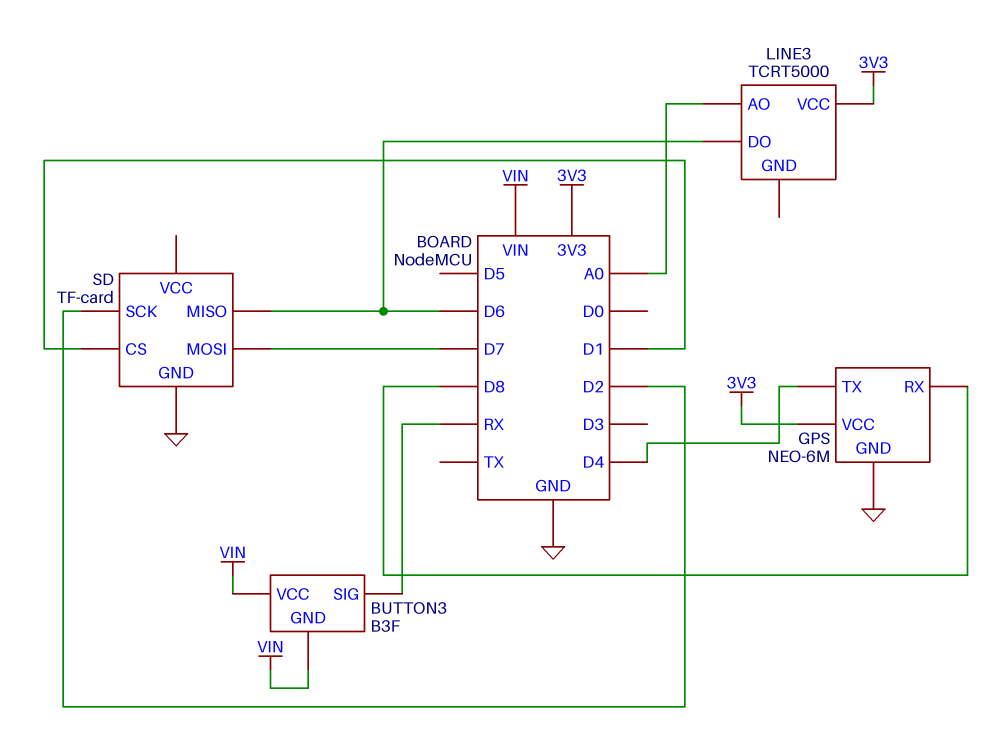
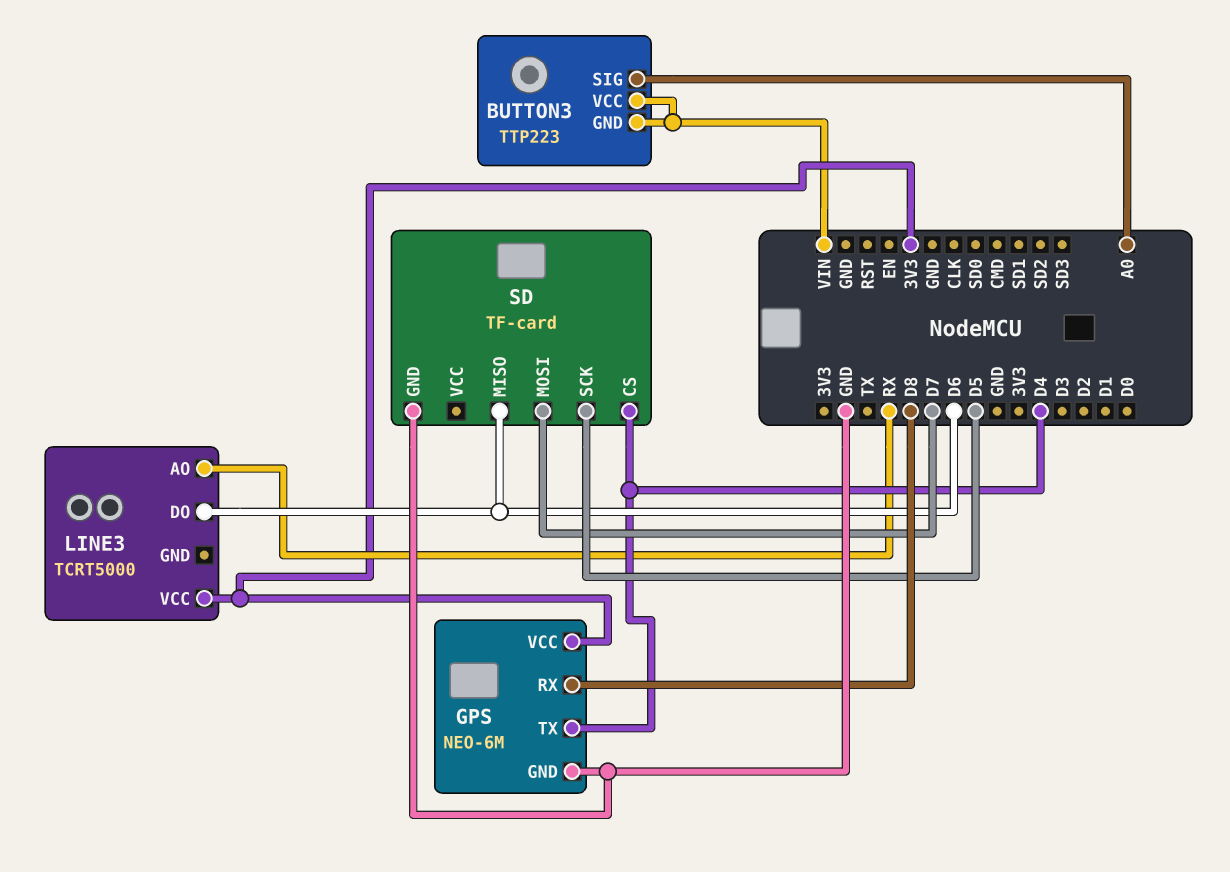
BUTTON3: B3F -> TTP223
BUTTON3 pin SIG: RX -> A0
LINE3 pin AO: A0 -> RX
SD pin CS: D1 -> D4
SD pin SCK: D2 -> D5

